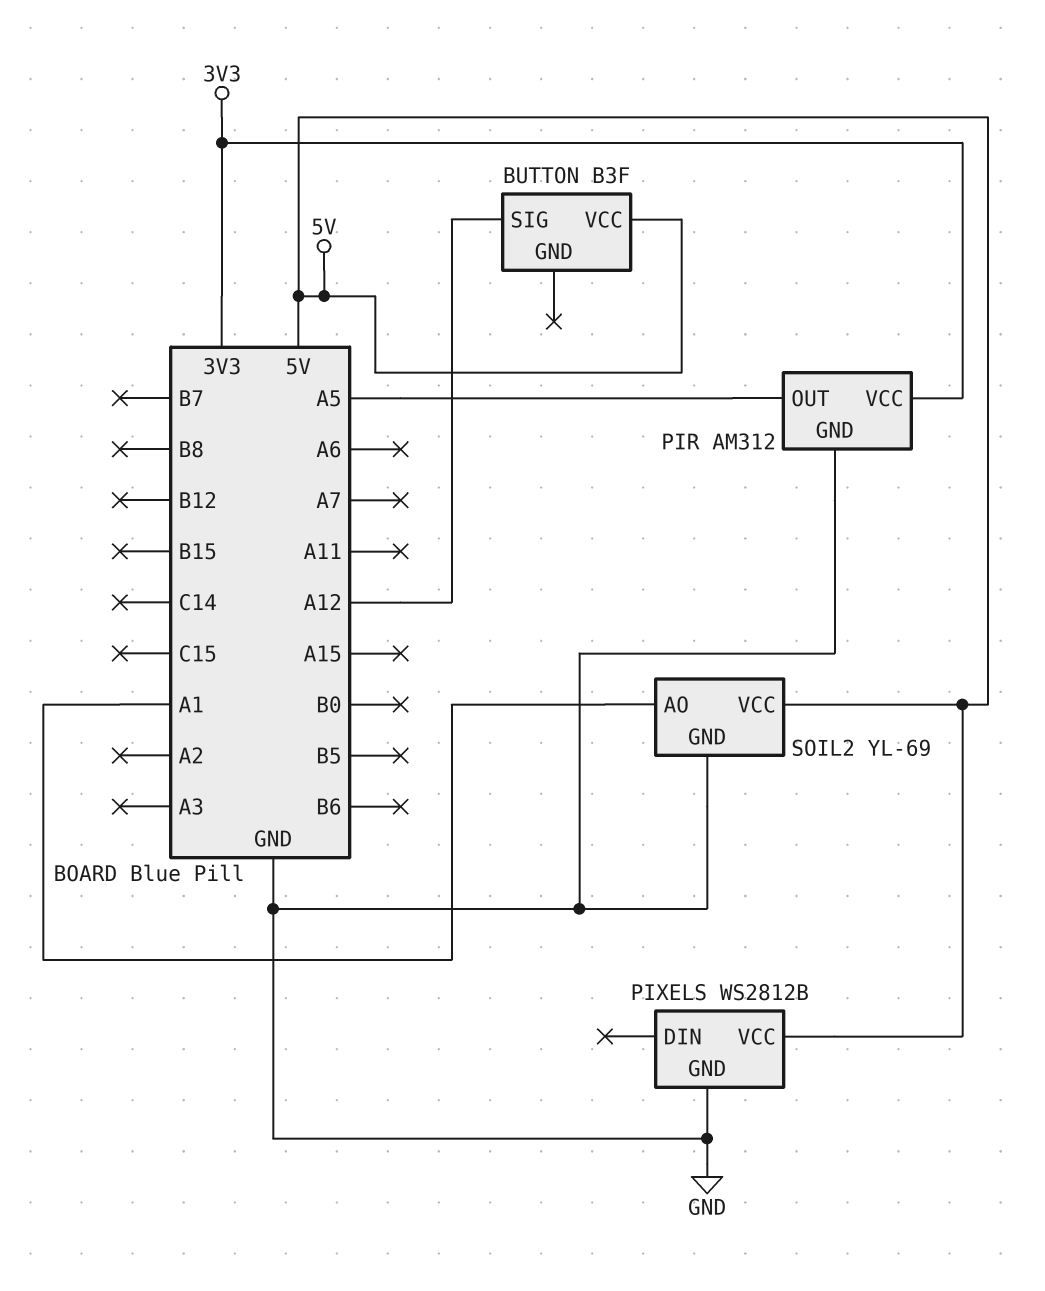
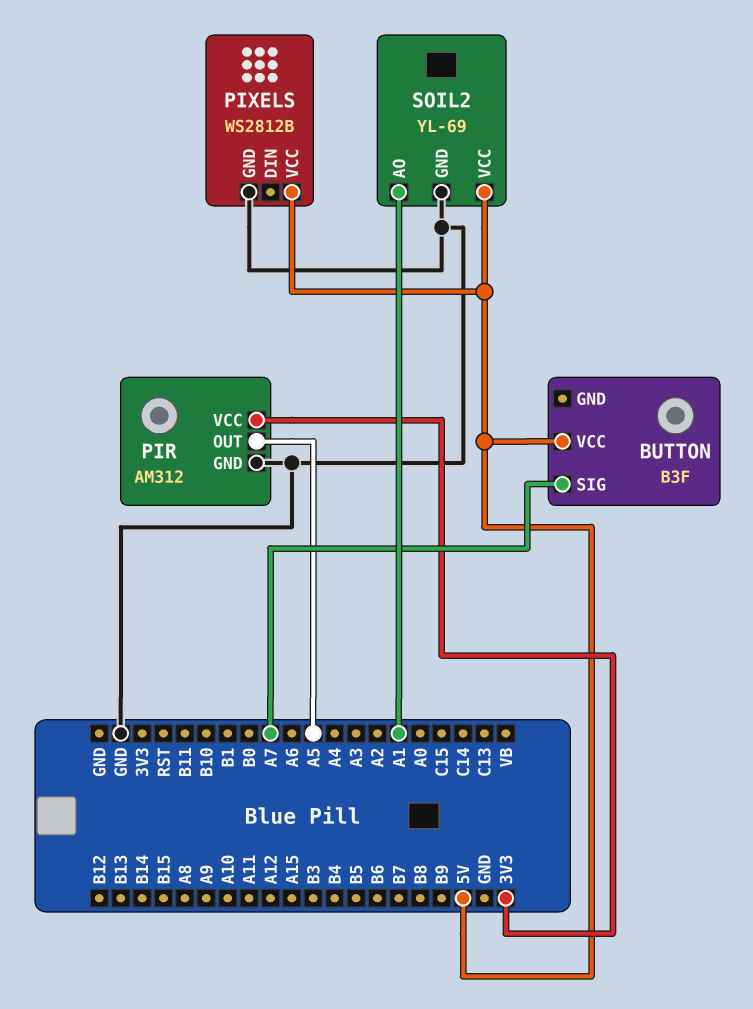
BUTTON pin SIG: A12 -> A7

